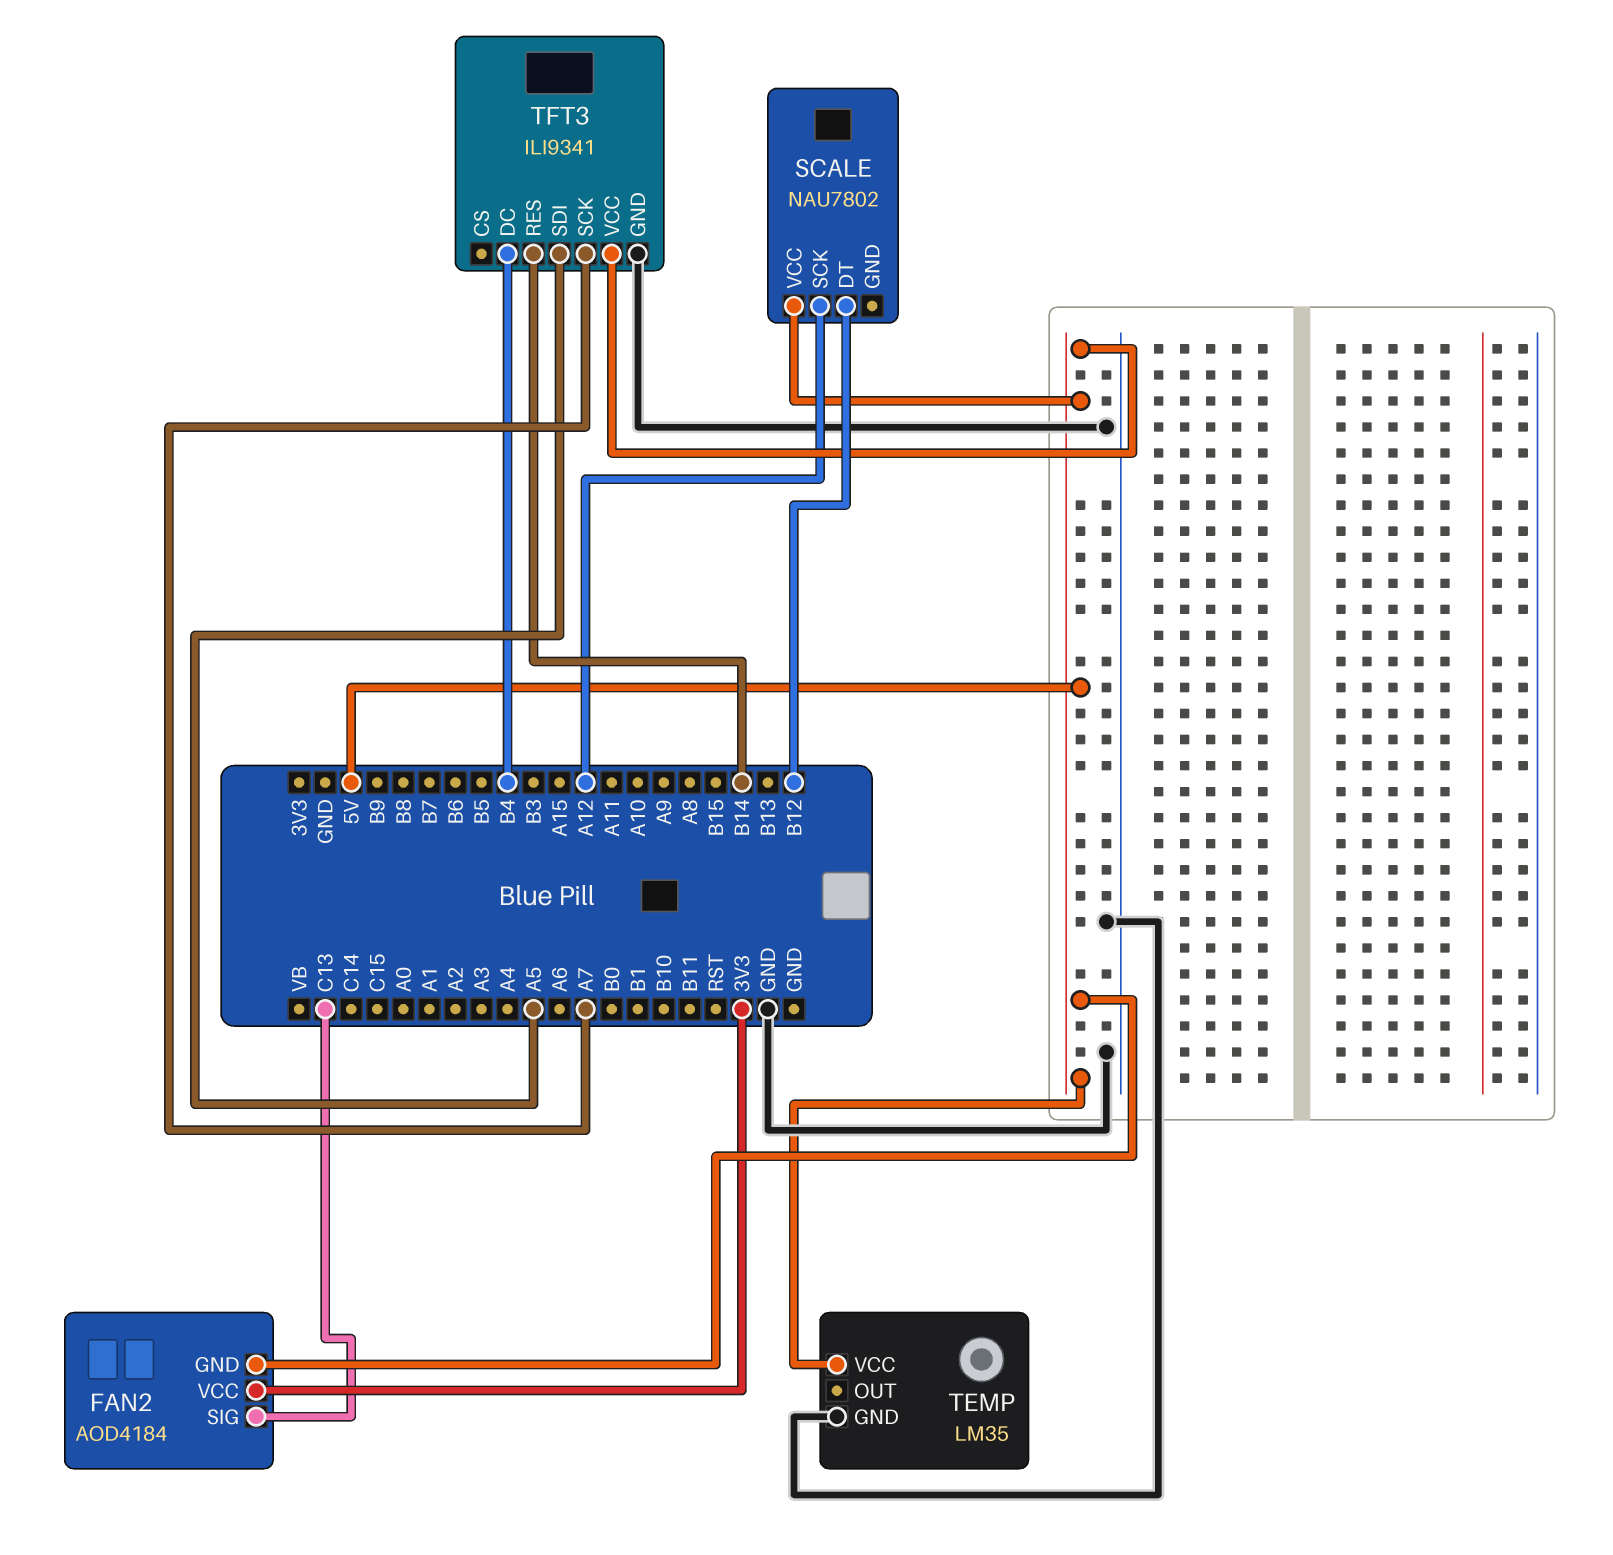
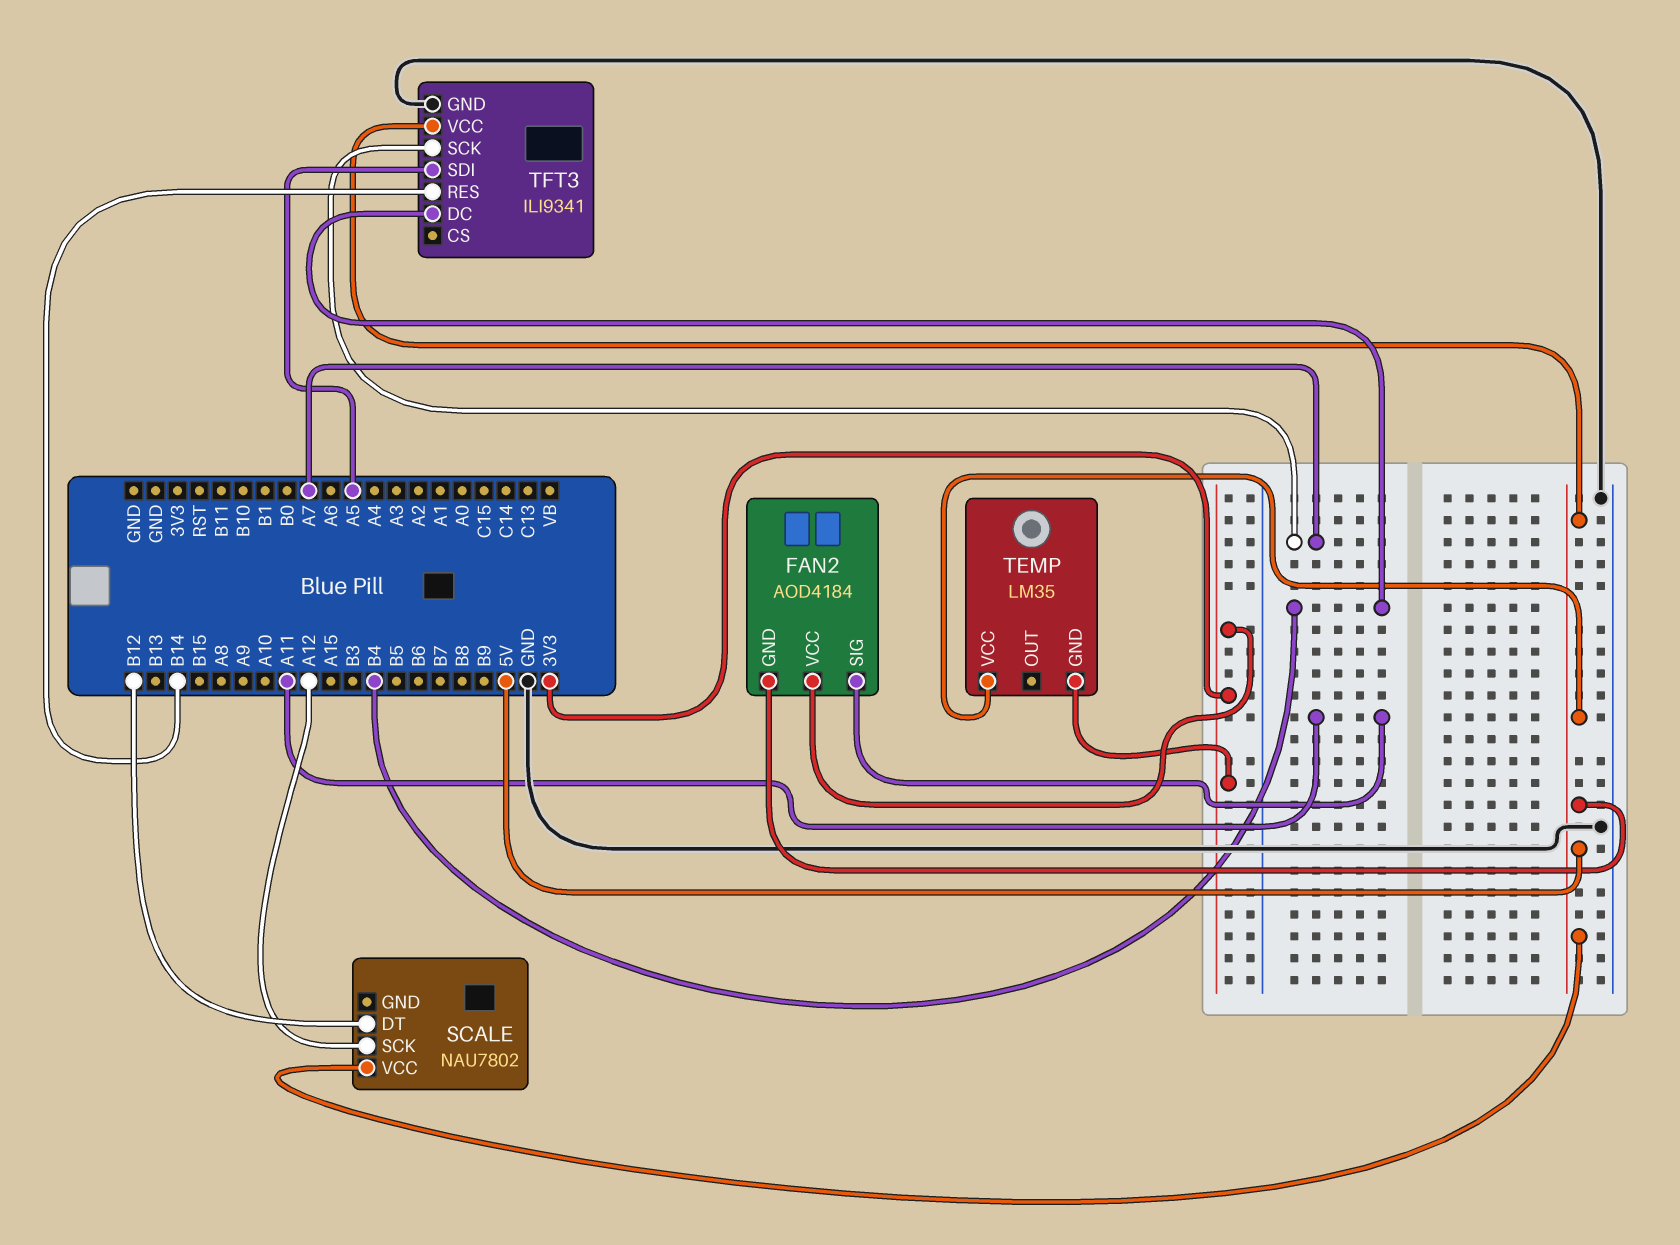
FAN2 pin SIG: C13 -> A11
TEMP pin GND: GND -> 3V3

